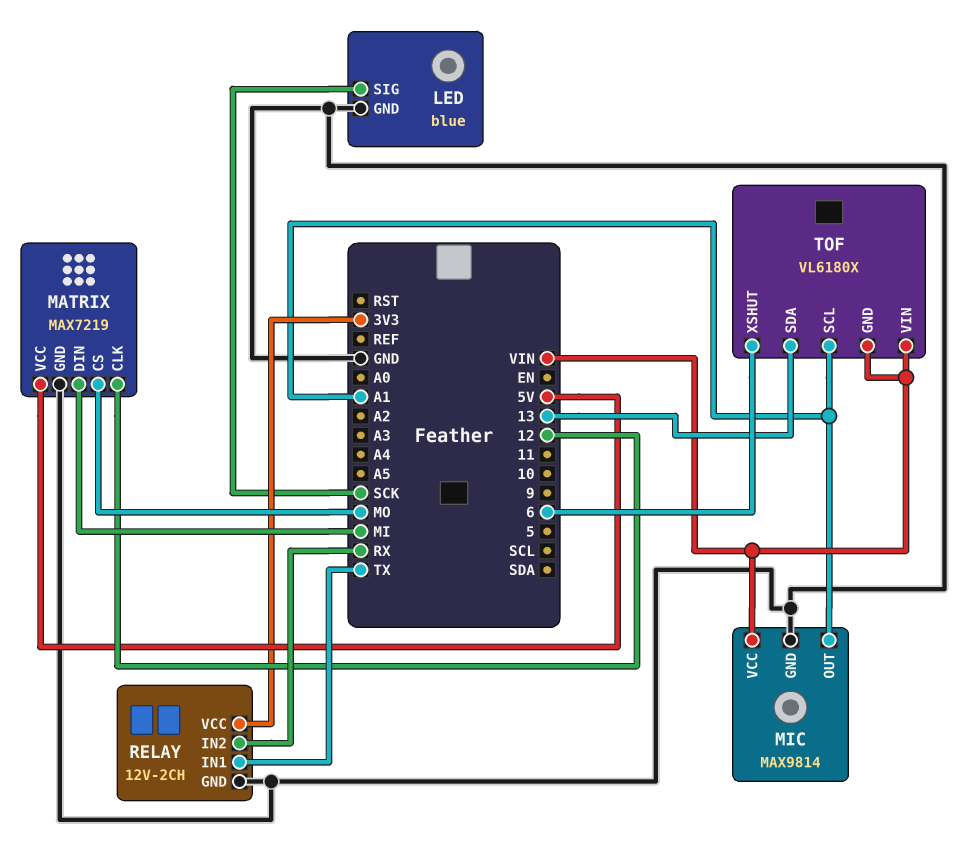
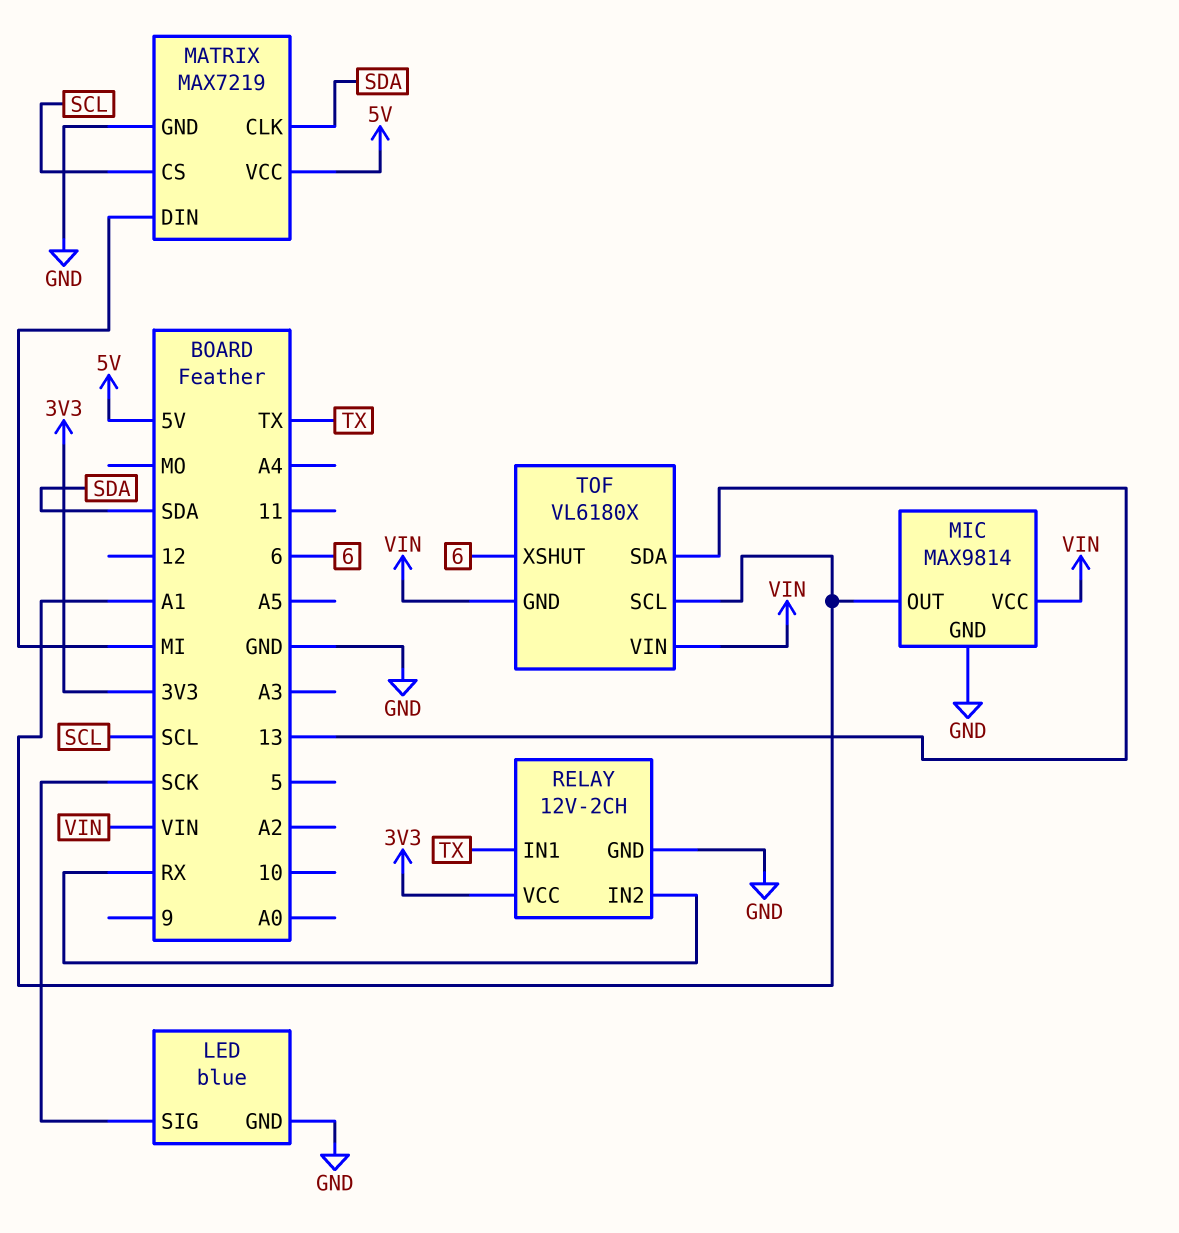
MATRIX pin CLK: 12 -> SDA
MATRIX pin CS: MO -> SCL

